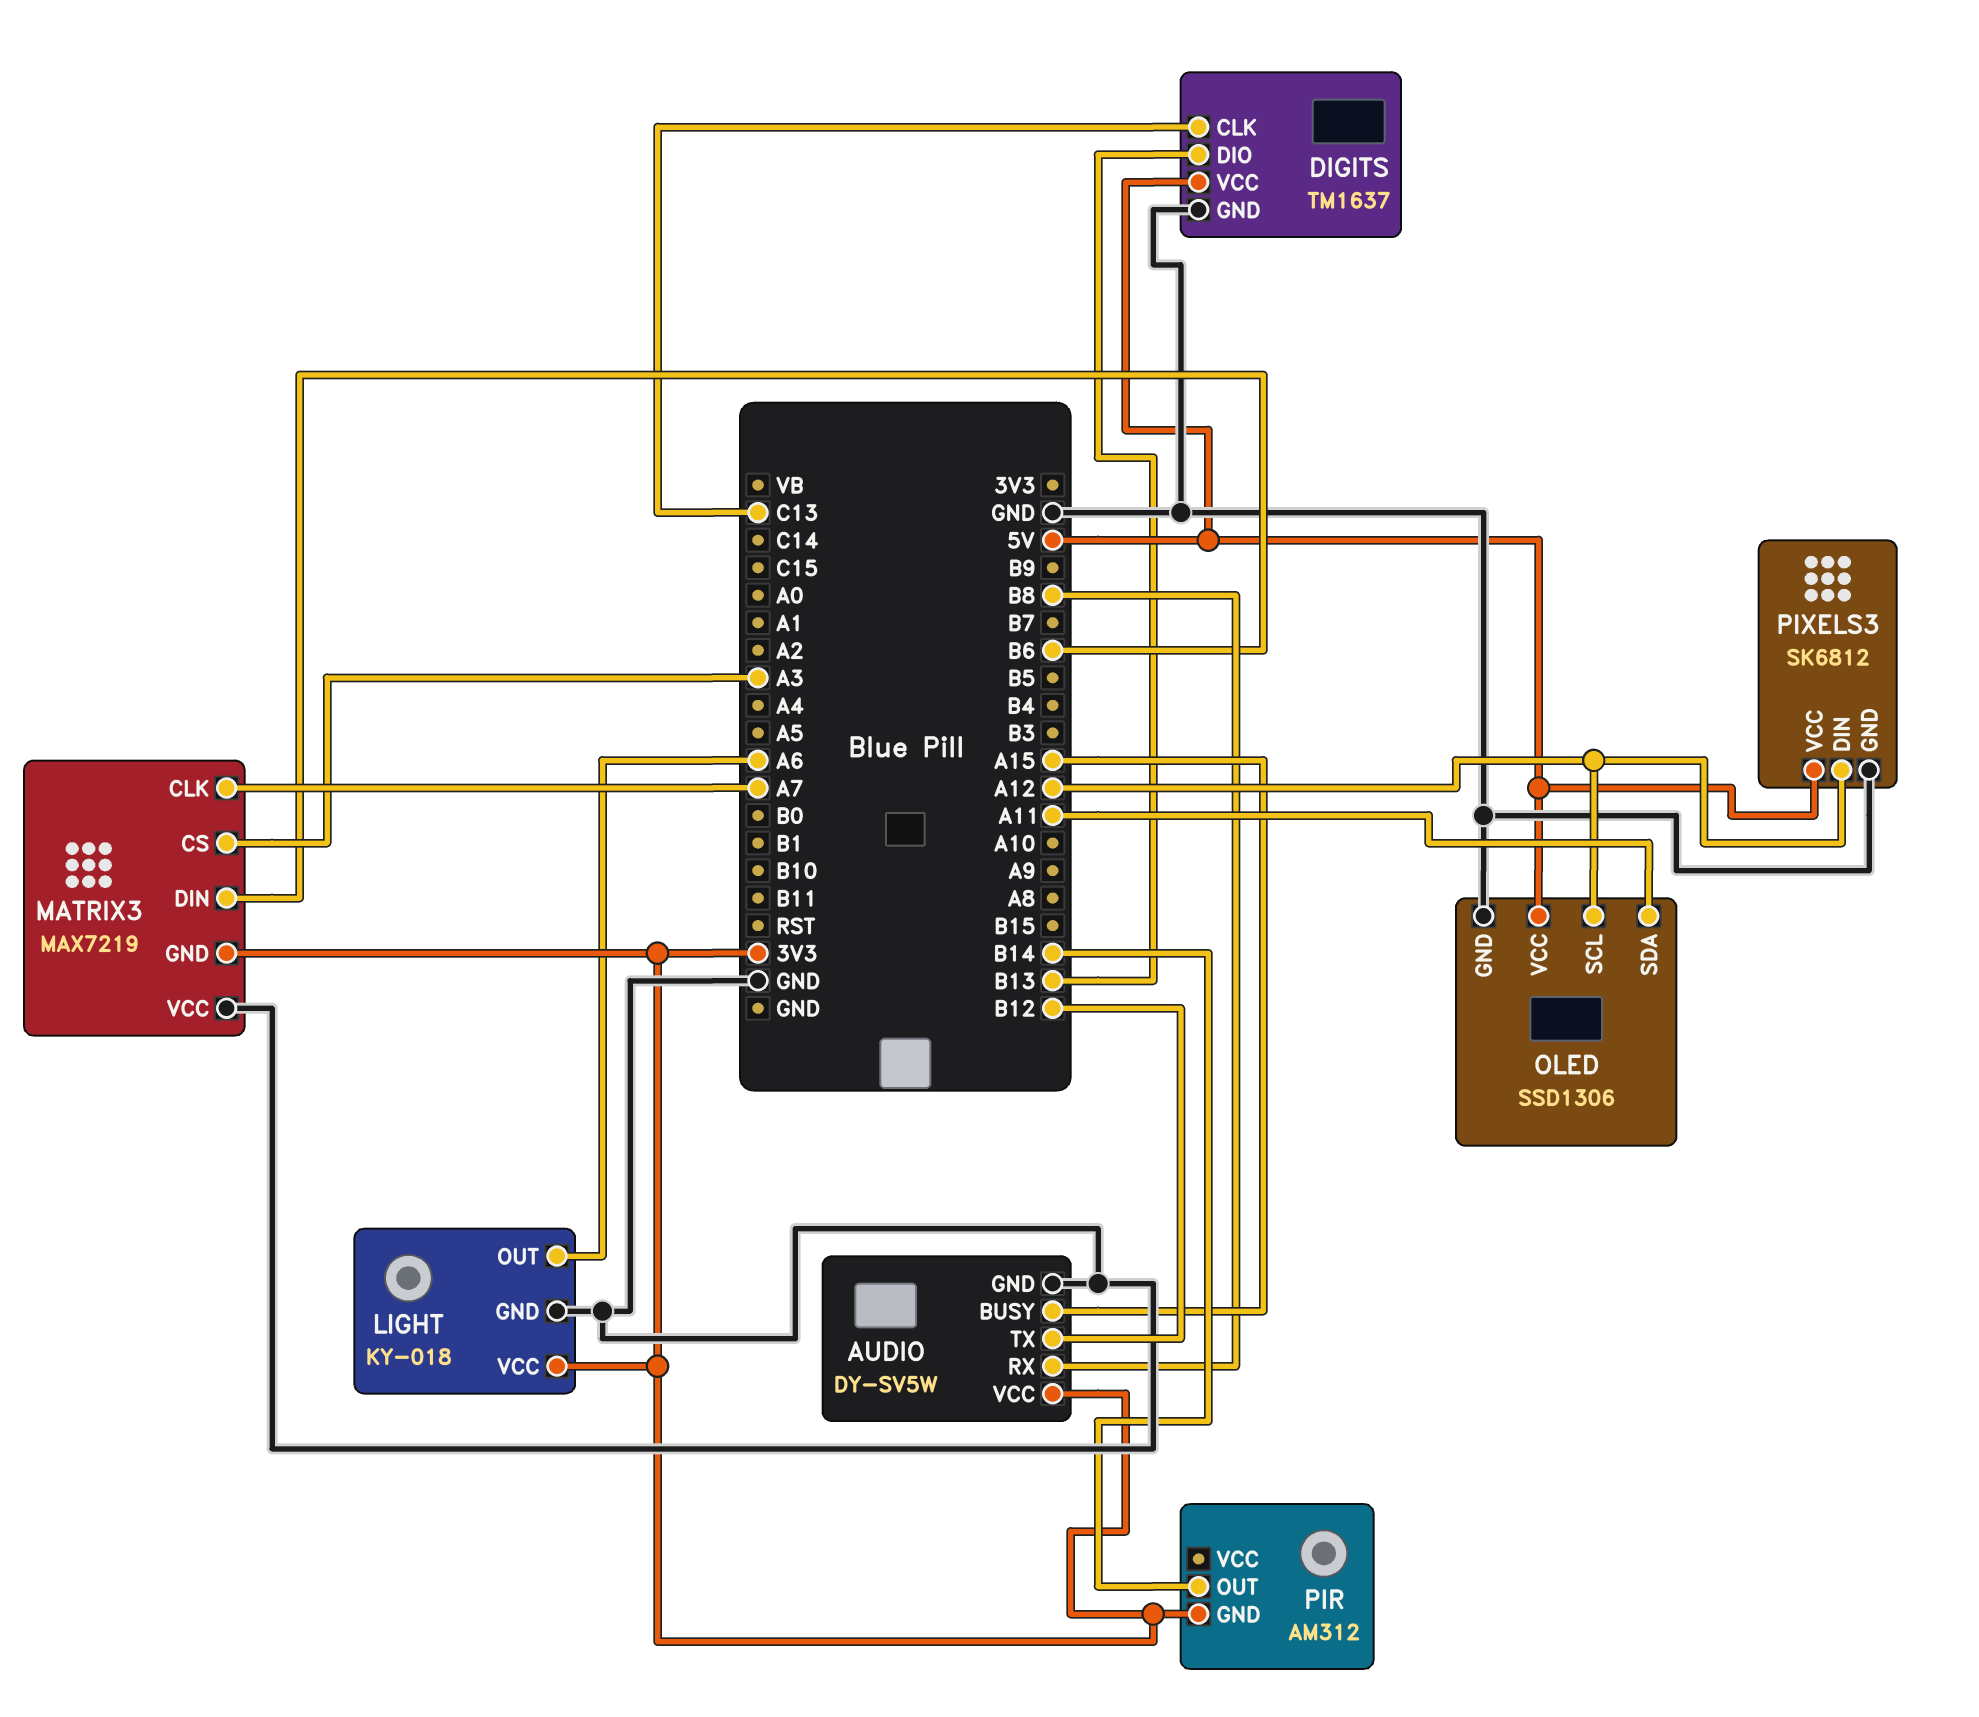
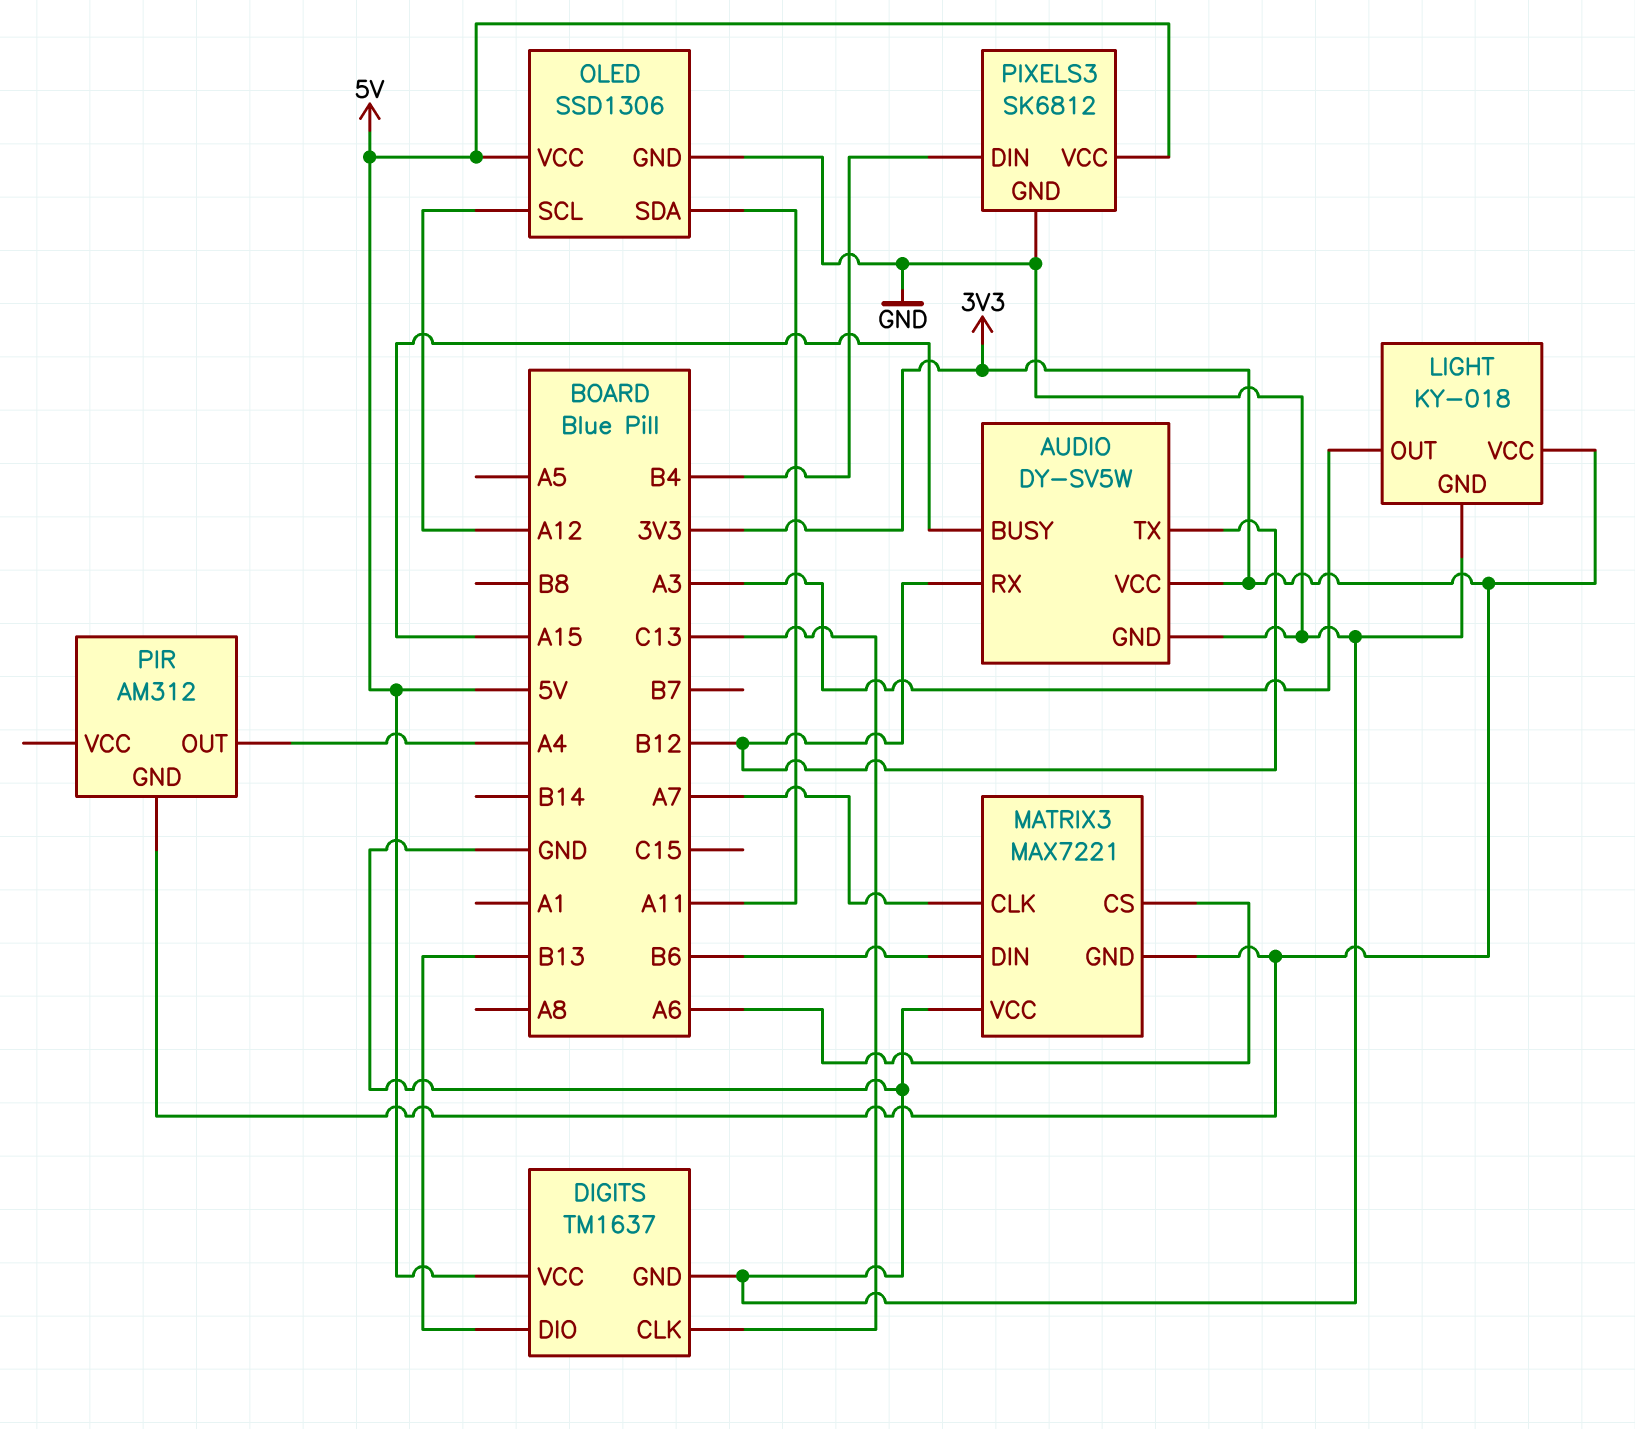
AUDIO pin RX: B8 -> B12
LIGHT pin OUT: A6 -> A3
MATRIX3: MAX7219 -> MAX7221
MATRIX3 pin CS: A3 -> A6
PIR pin OUT: B14 -> A4
PIXELS3 pin DIN: A12 -> B4

